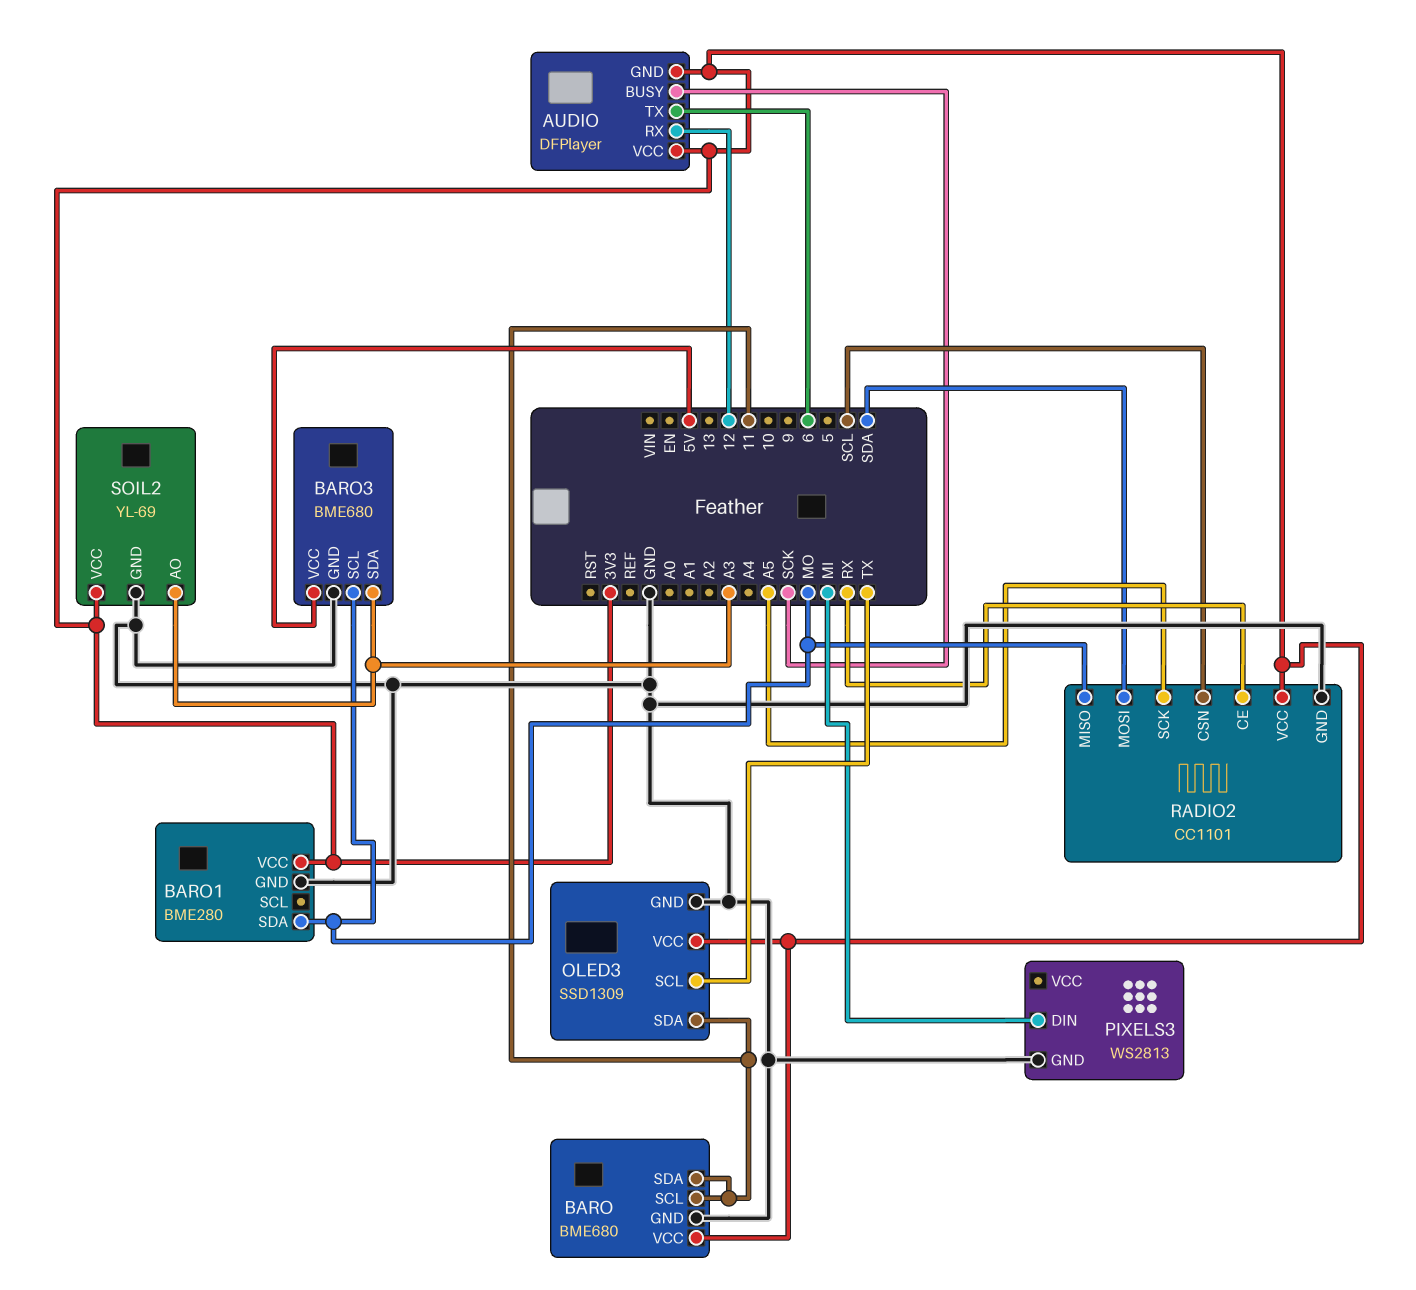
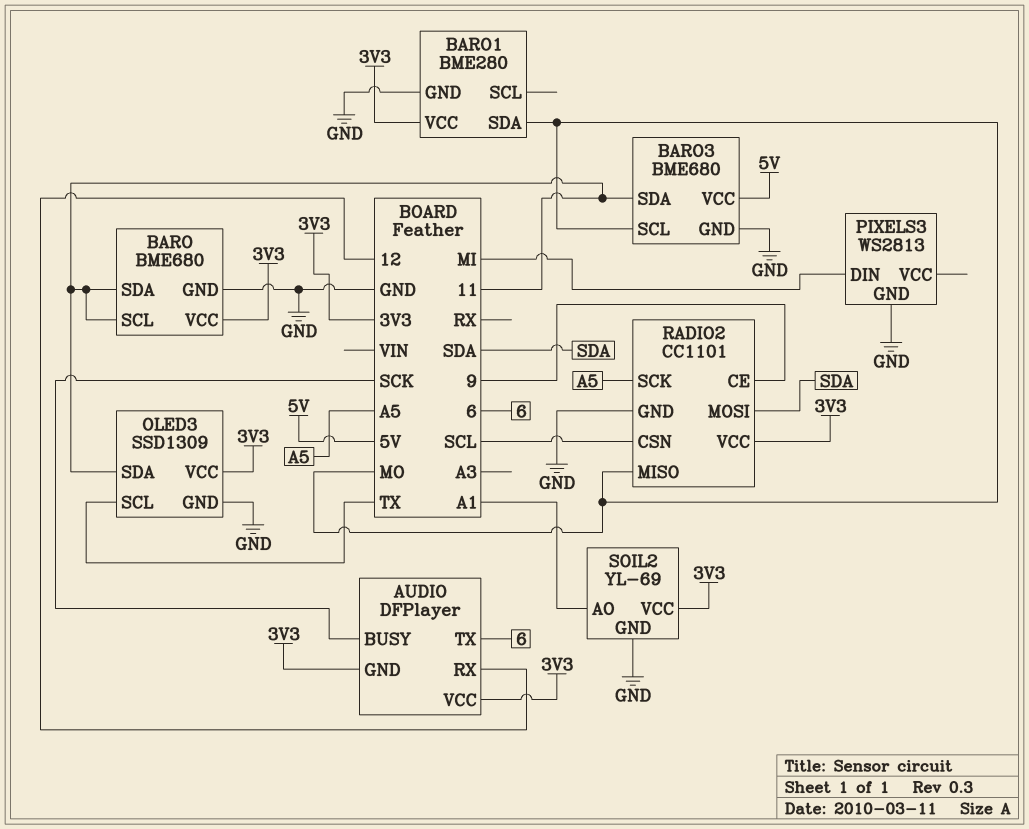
BARO3 pin SDA: A3 -> 11
RADIO2 pin CE: RX -> 9
SOIL2 pin AO: A3 -> A1

